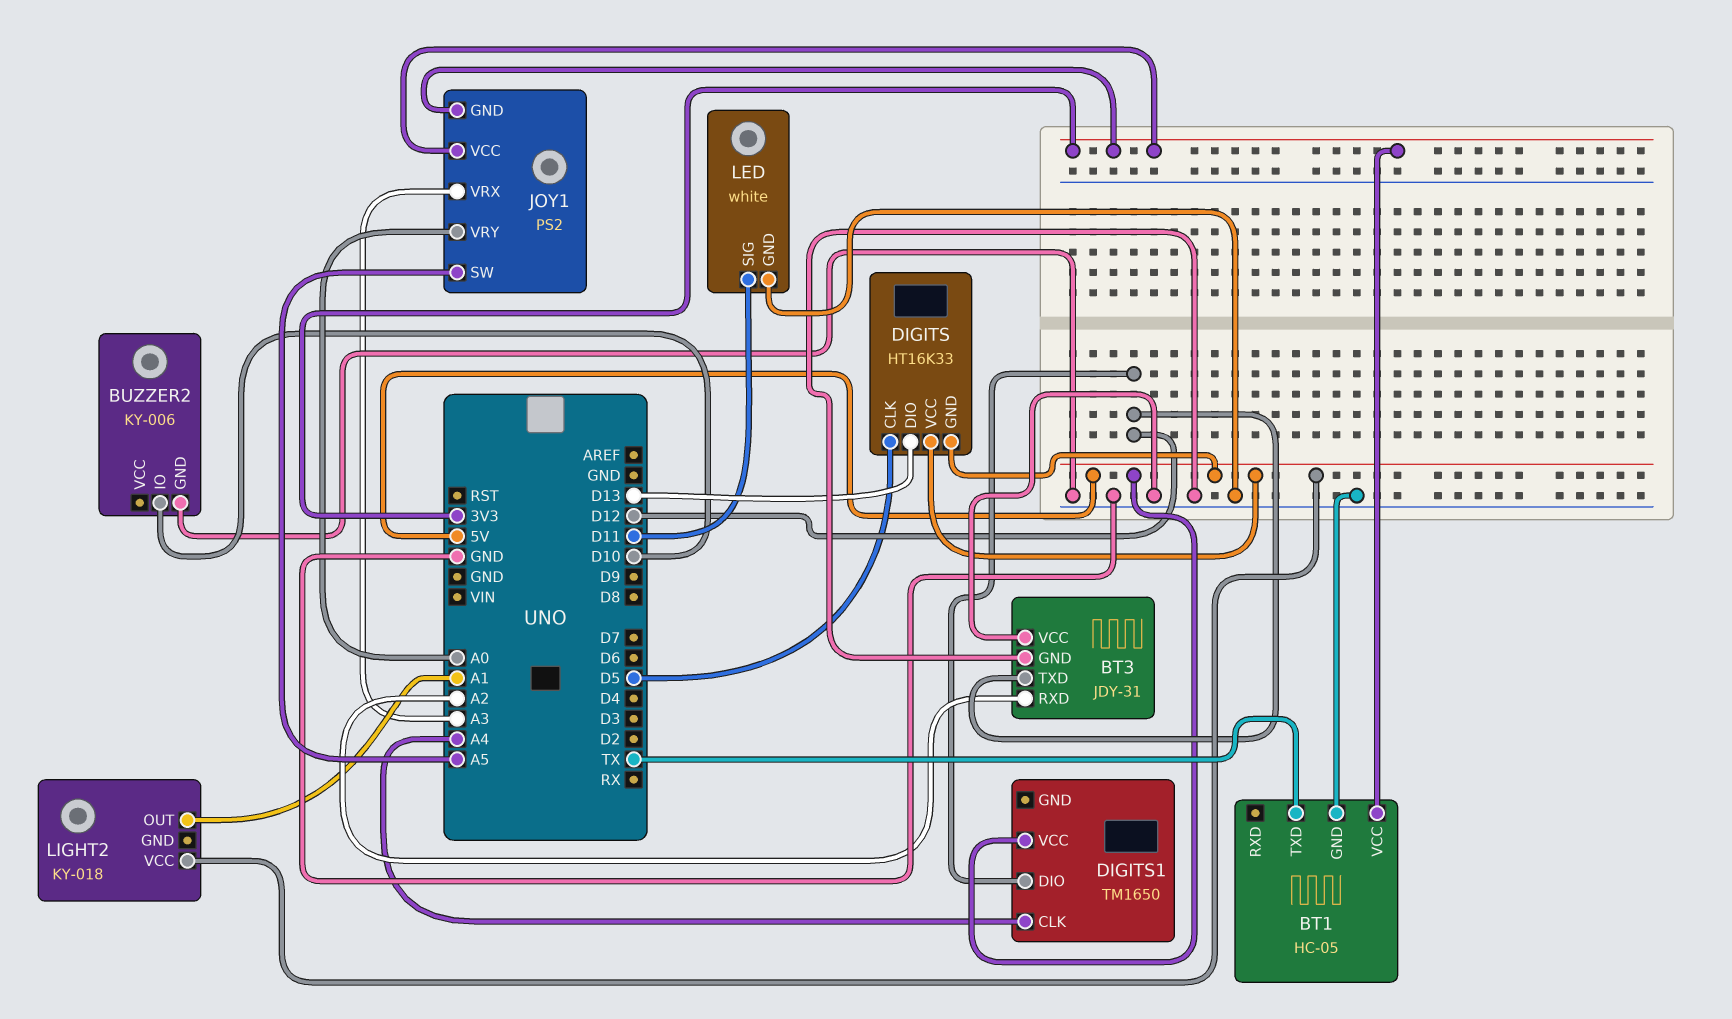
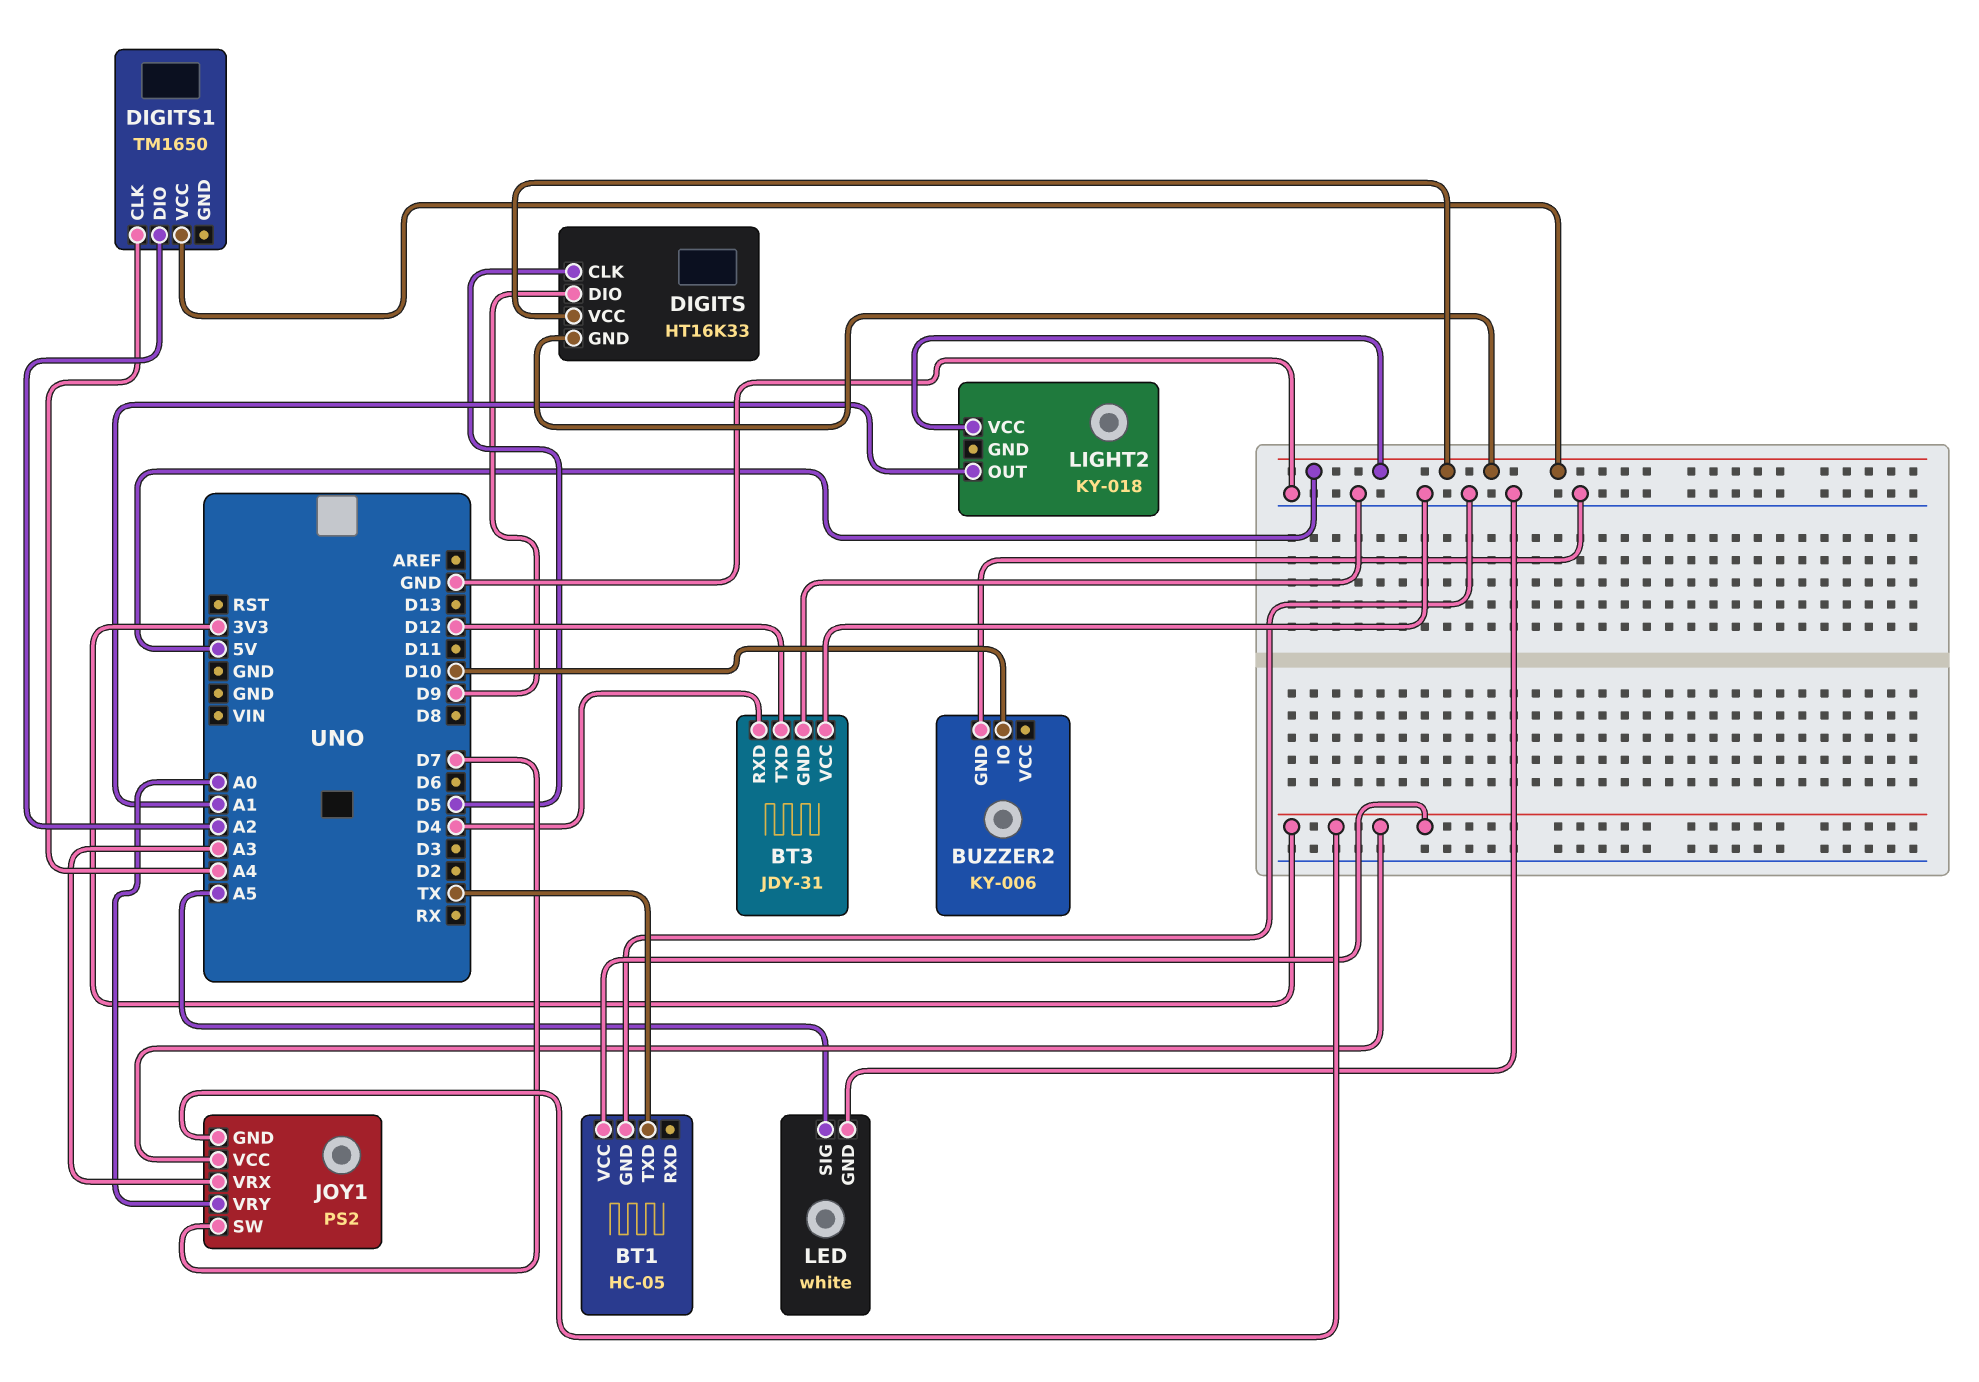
BT3 pin RXD: A2 -> D4
DIGITS pin DIO: D13 -> D9
DIGITS1 pin DIO: D12 -> A2
JOY1 pin SW: A5 -> D7
LED pin SIG: D11 -> A5

